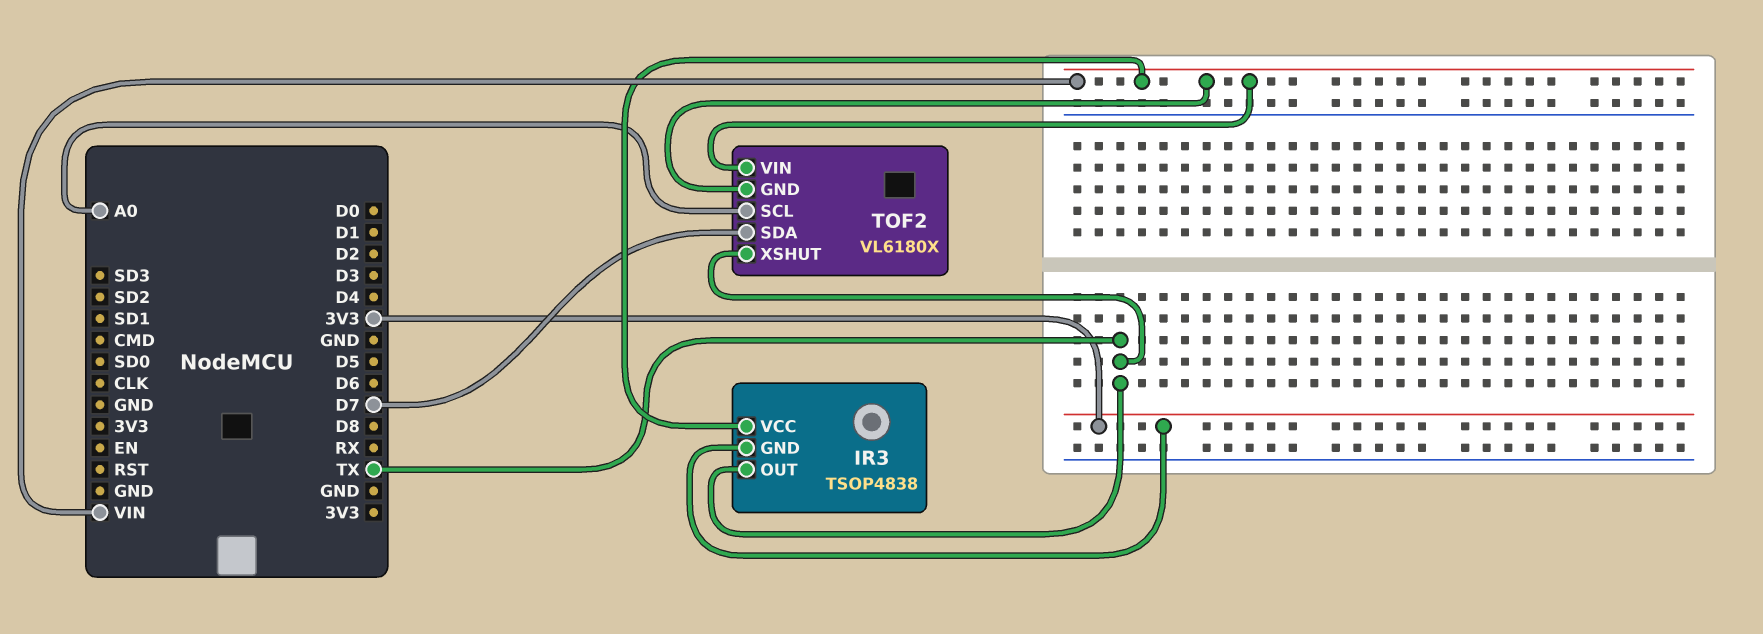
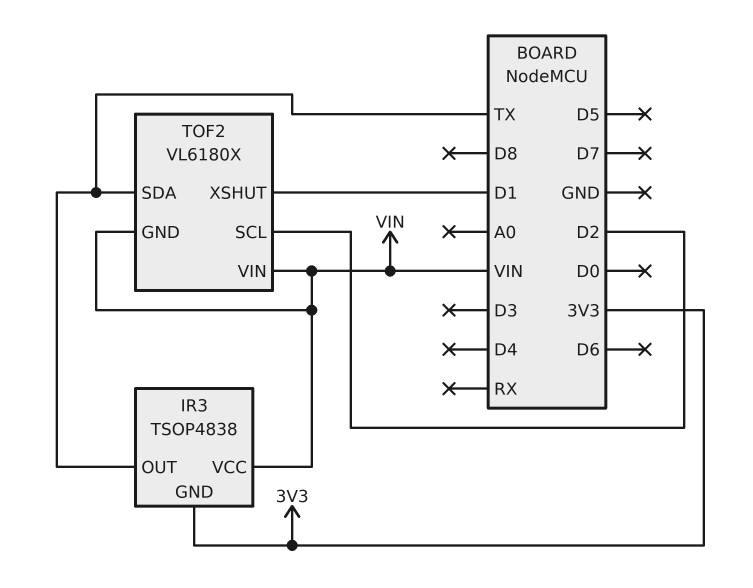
TOF2 pin SCL: A0 -> D2
TOF2 pin SDA: D7 -> TX
TOF2 pin XSHUT: TX -> D1

